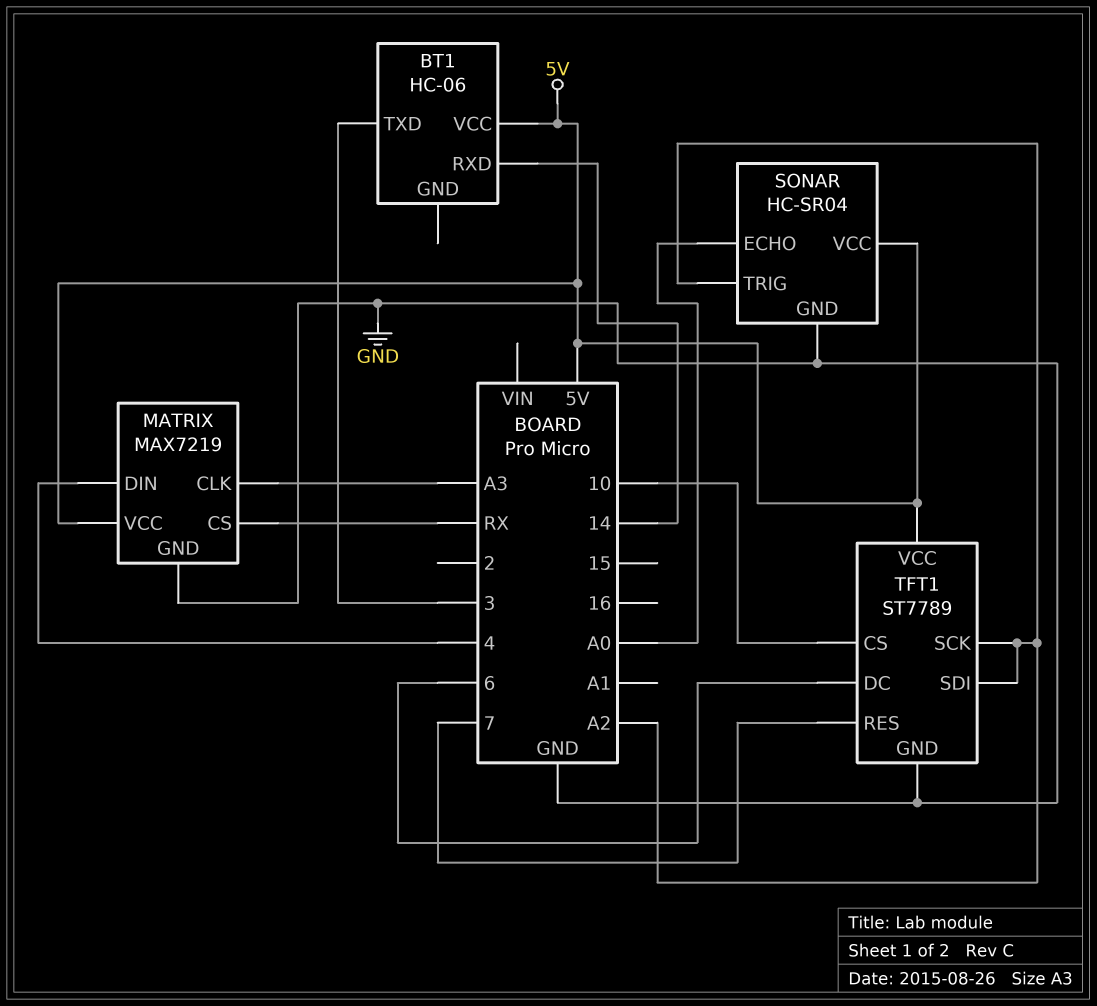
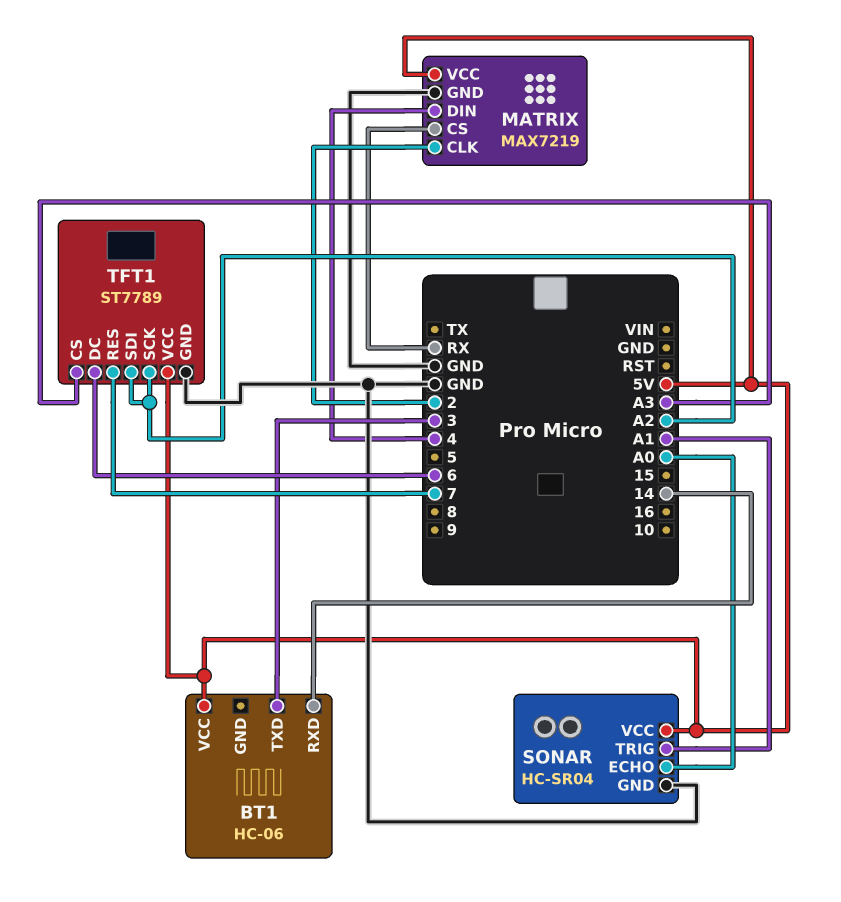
MATRIX pin CLK: A3 -> 2
SONAR pin TRIG: A2 -> A1
TFT1 pin CS: 10 -> A3

